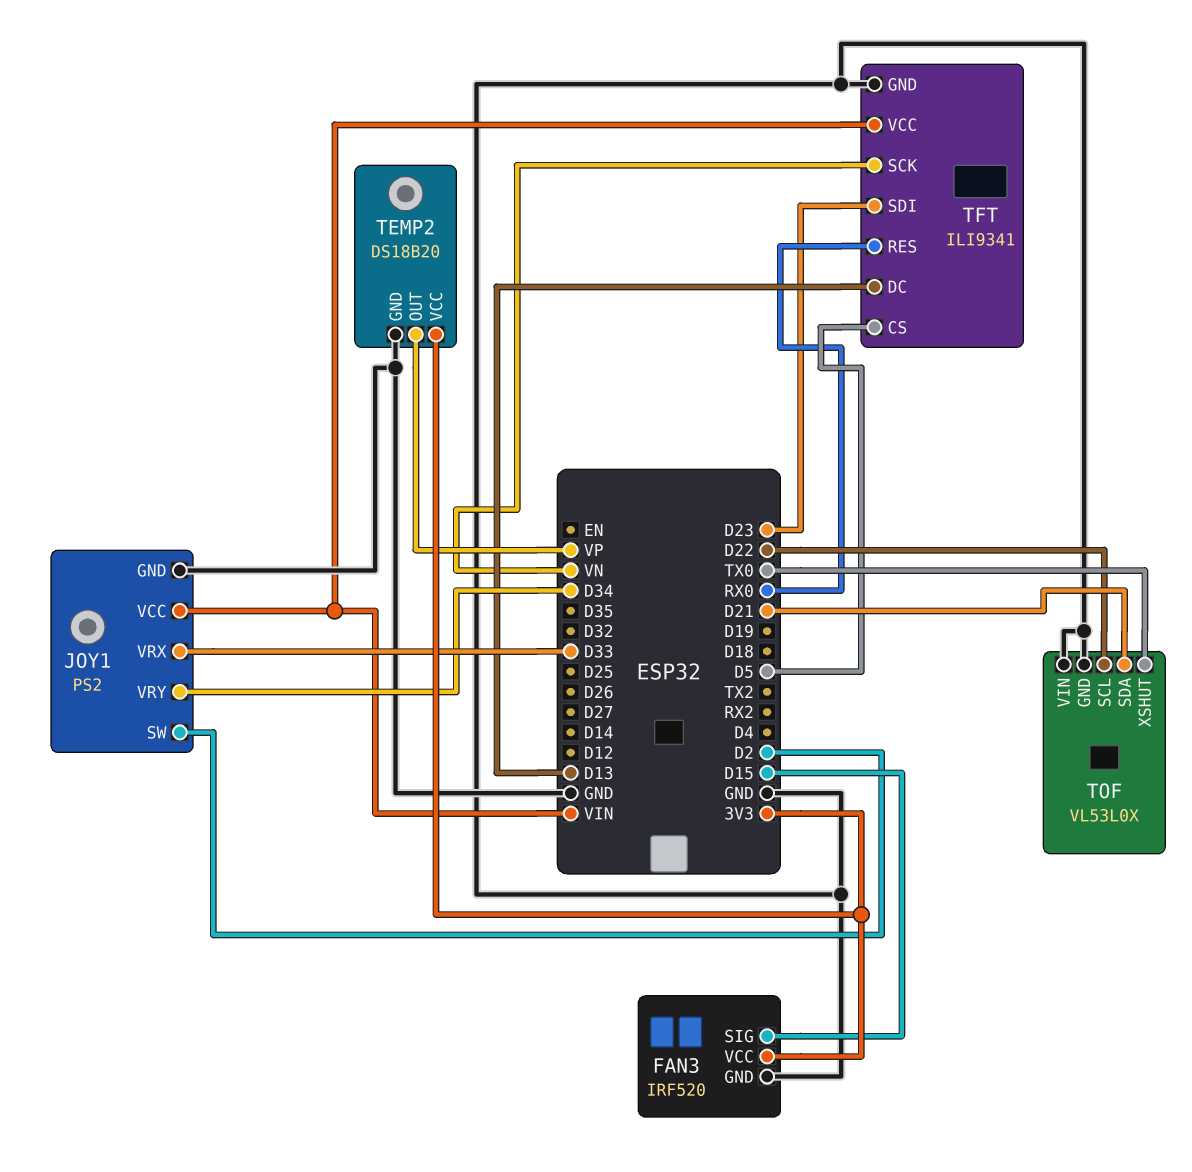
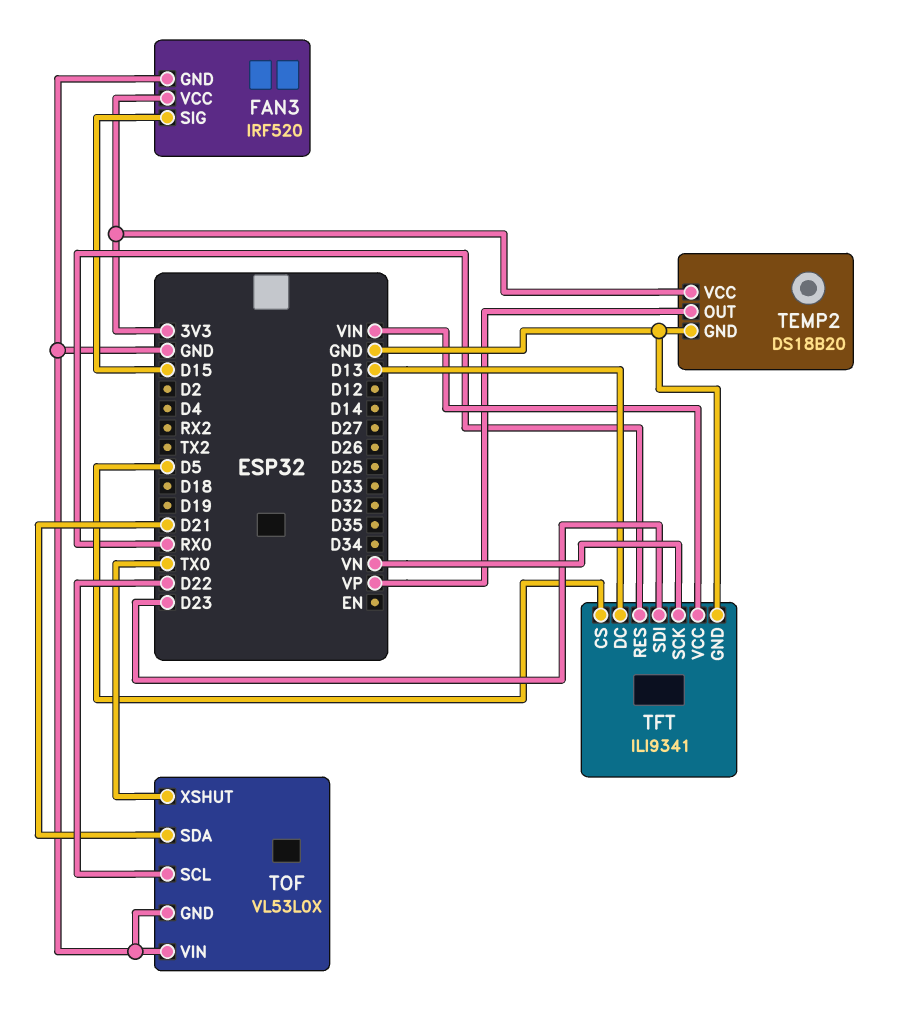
JOY1: PS2 -> none
JOY1 pin GND: GND -> none
JOY1 pin SW: D2 -> none
JOY1 pin VCC: VIN -> none
JOY1 pin VRX: D33 -> none
JOY1 pin VRY: D34 -> none

